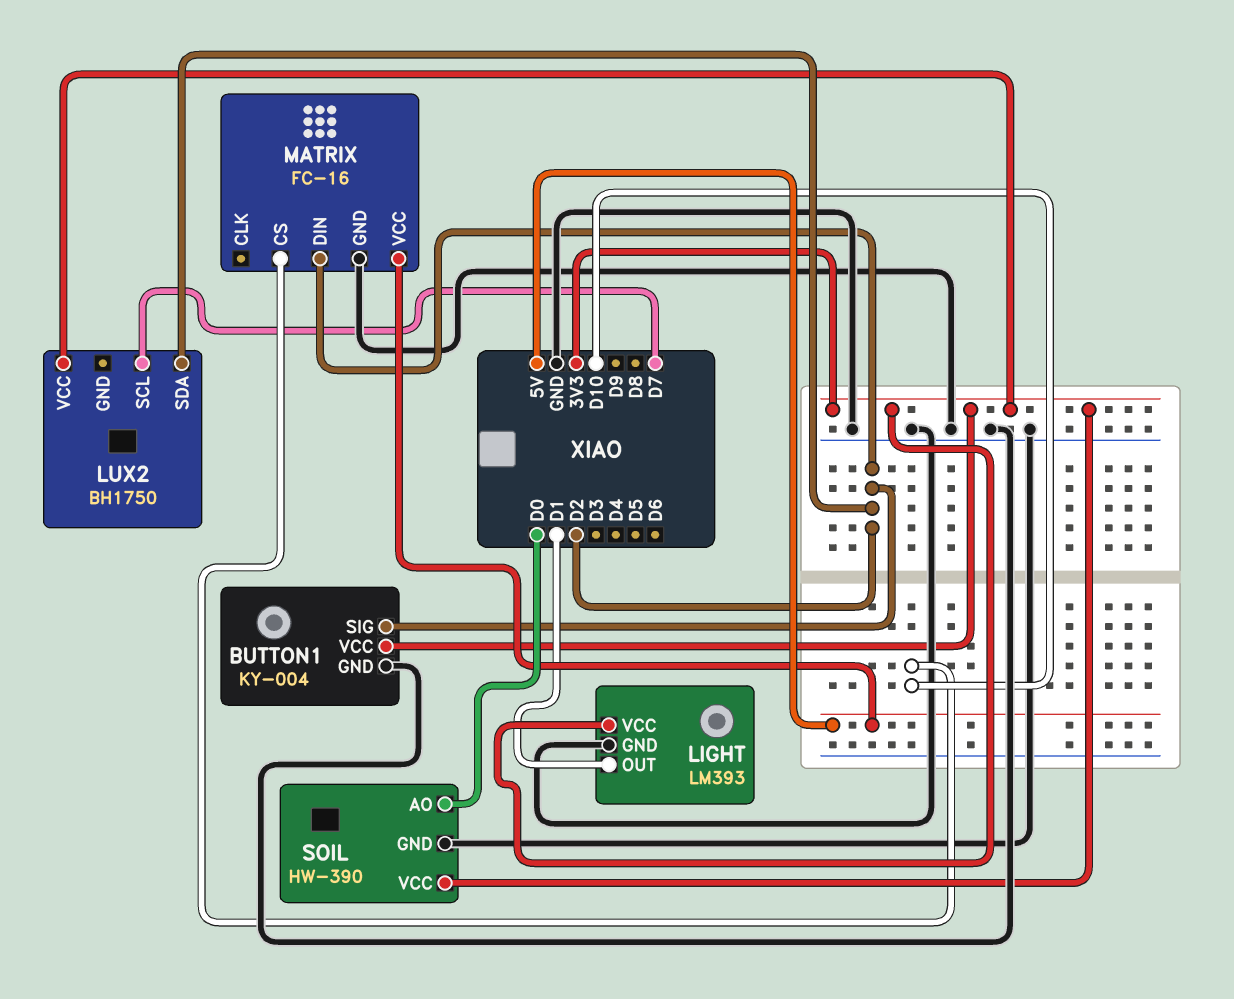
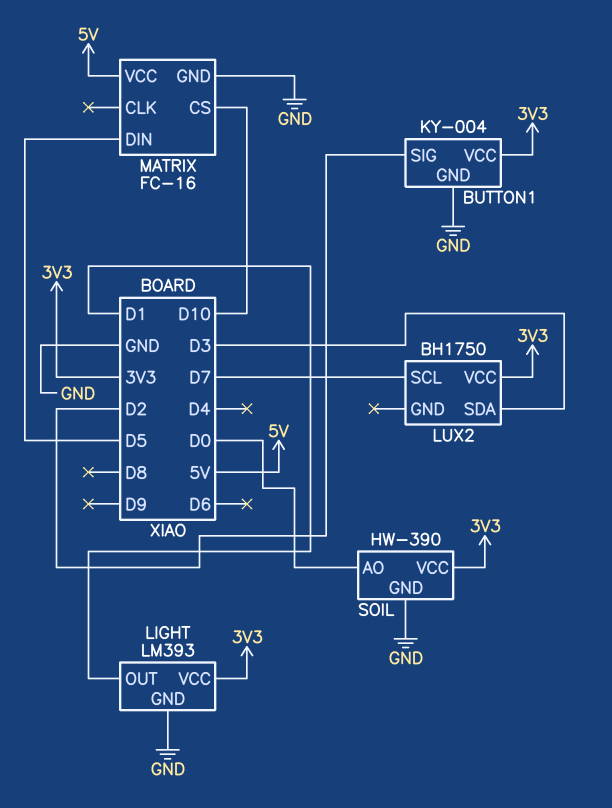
LUX2 pin SDA: D2 -> D3
MATRIX pin DIN: D2 -> D5

